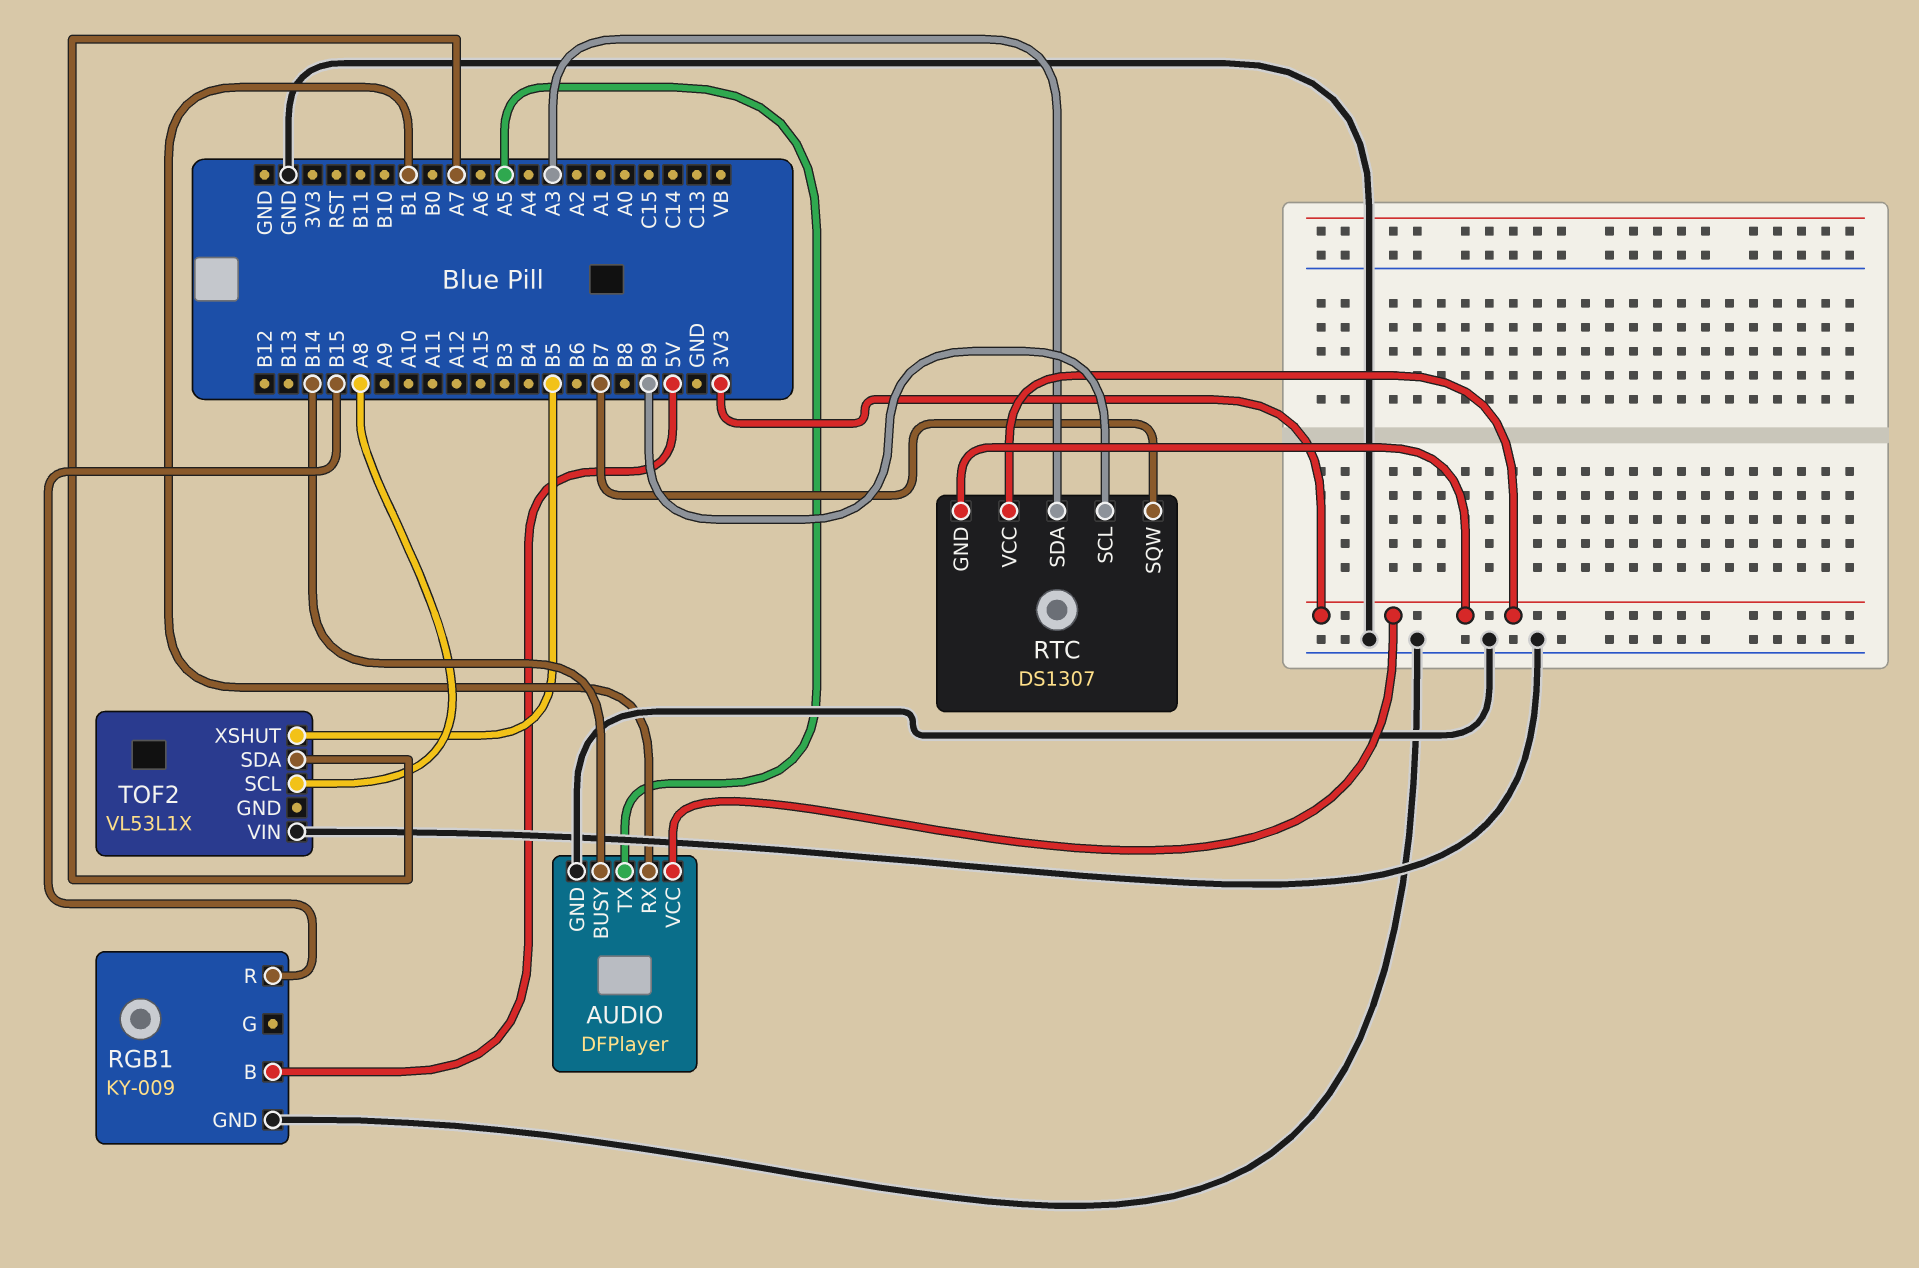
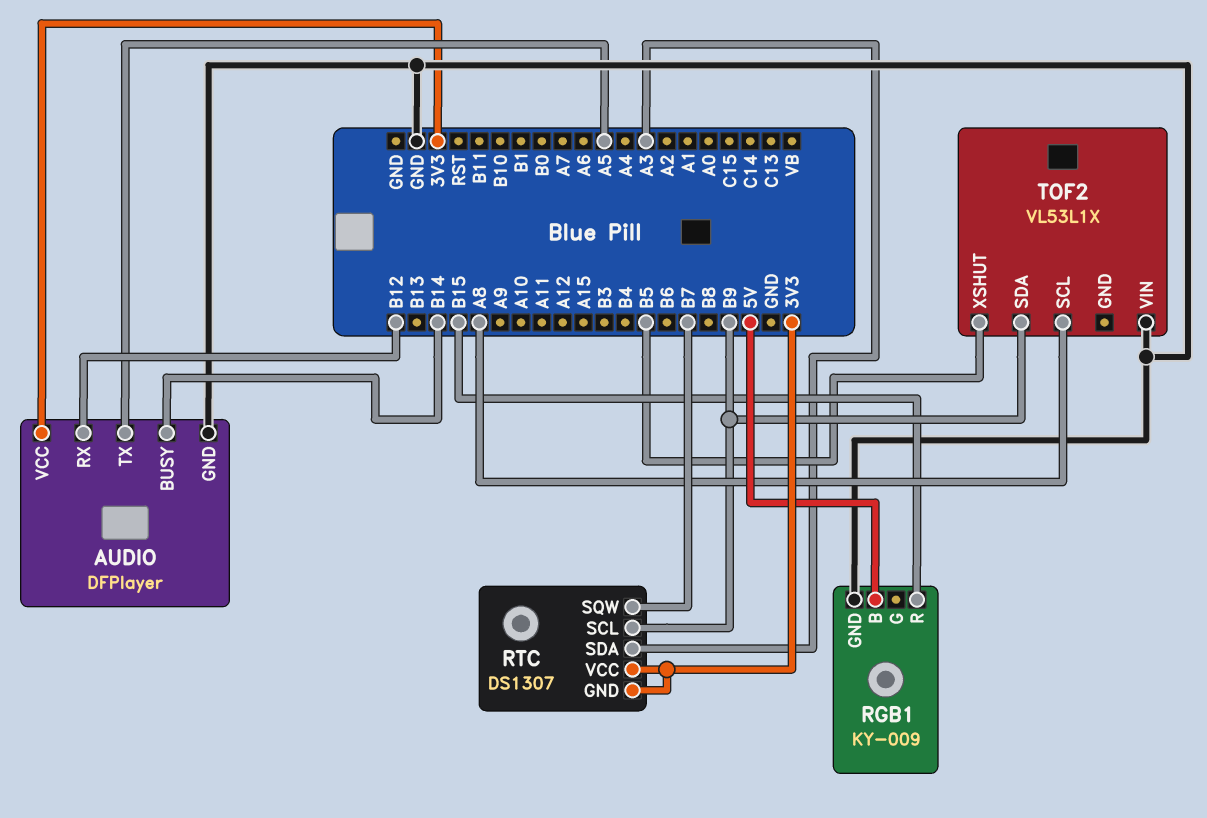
AUDIO pin RX: B1 -> B12
TOF2 pin SDA: A7 -> B9

